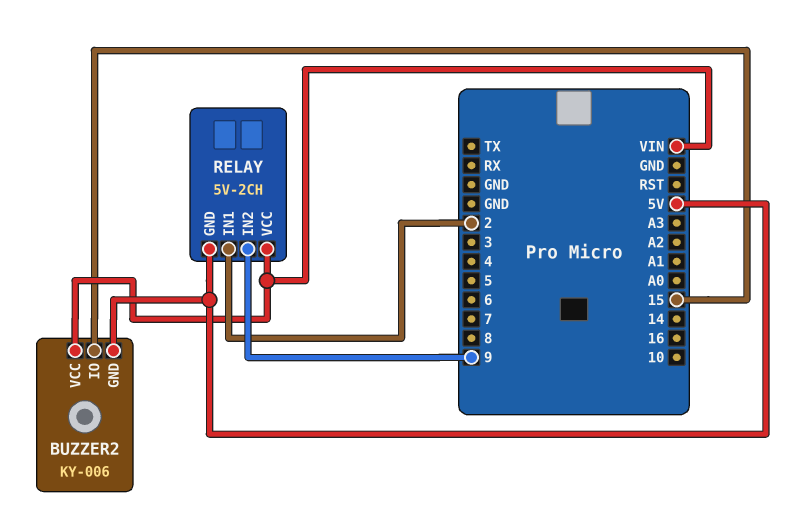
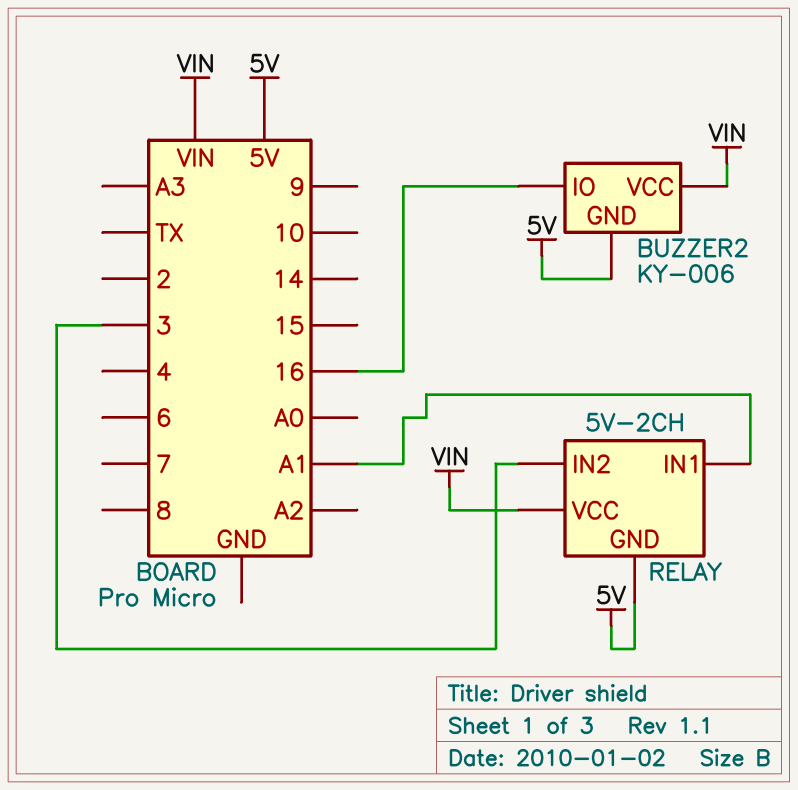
BUZZER2 pin IO: 15 -> 16
RELAY pin IN1: 2 -> A1
RELAY pin IN2: 9 -> 3

